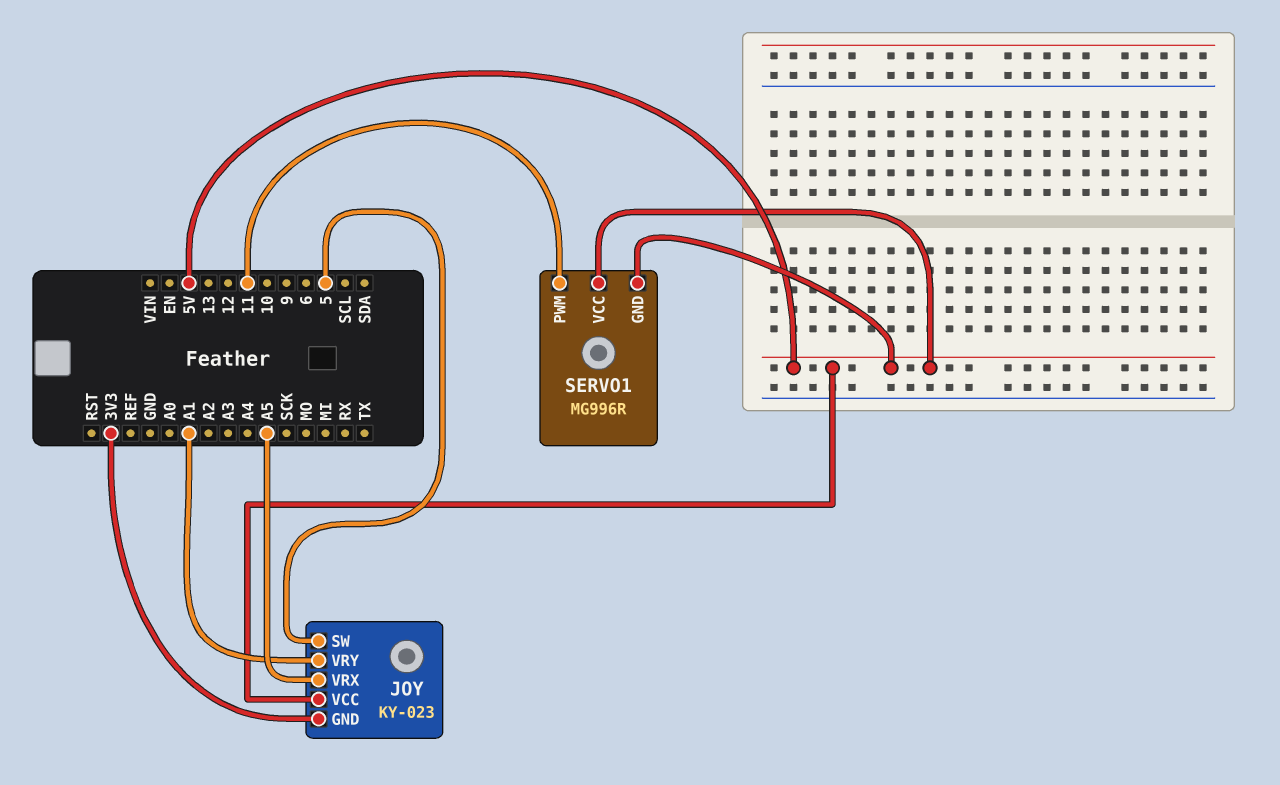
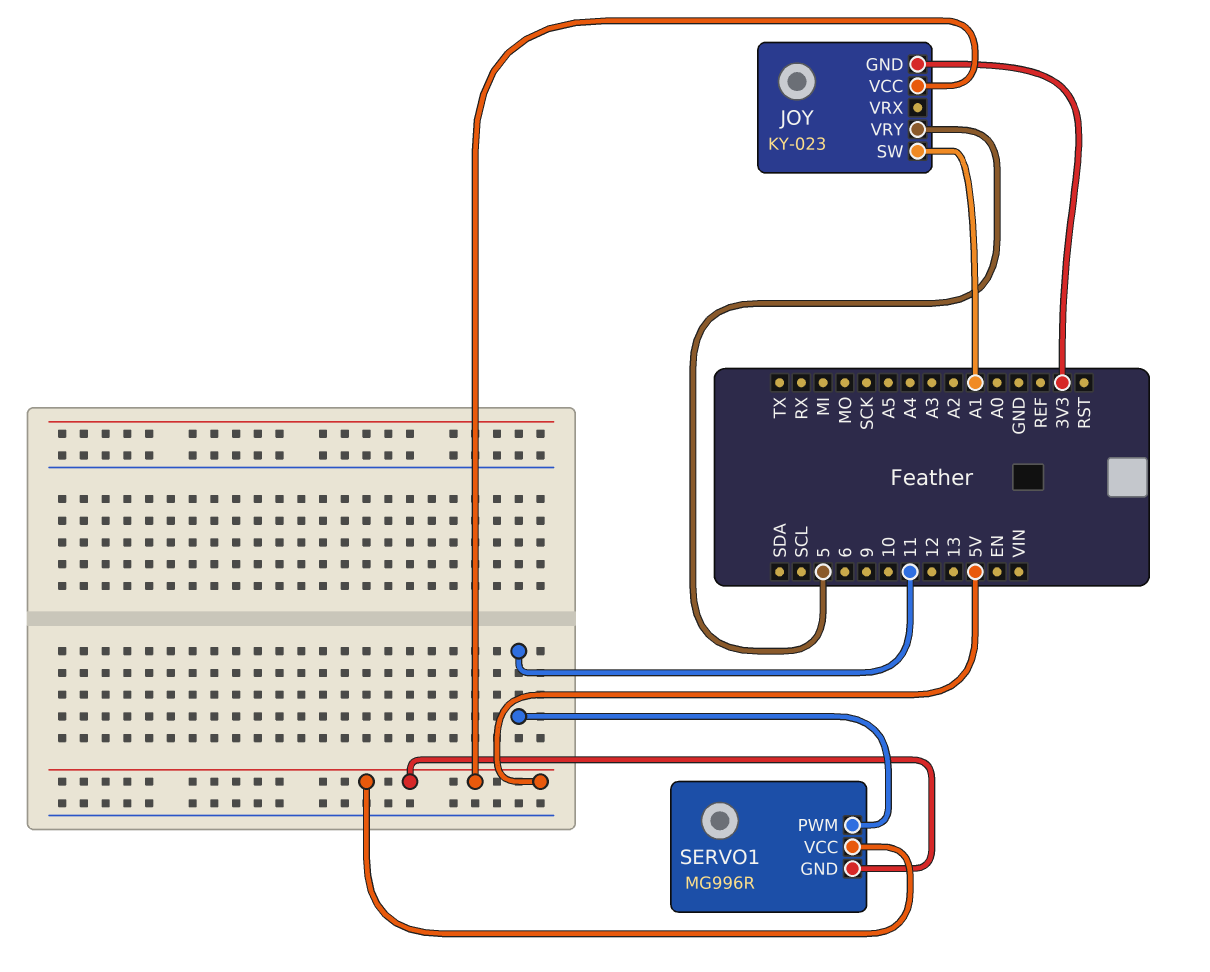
JOY pin SW: 5 -> A1
JOY pin VRX: A5 -> none
JOY pin VRY: A1 -> 5

